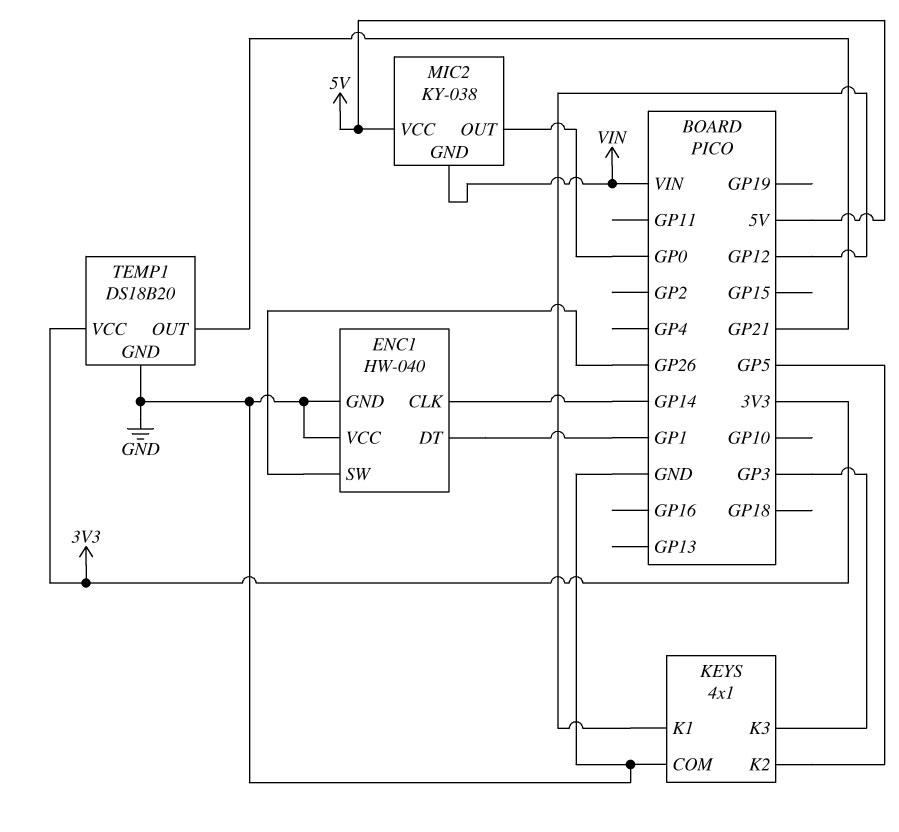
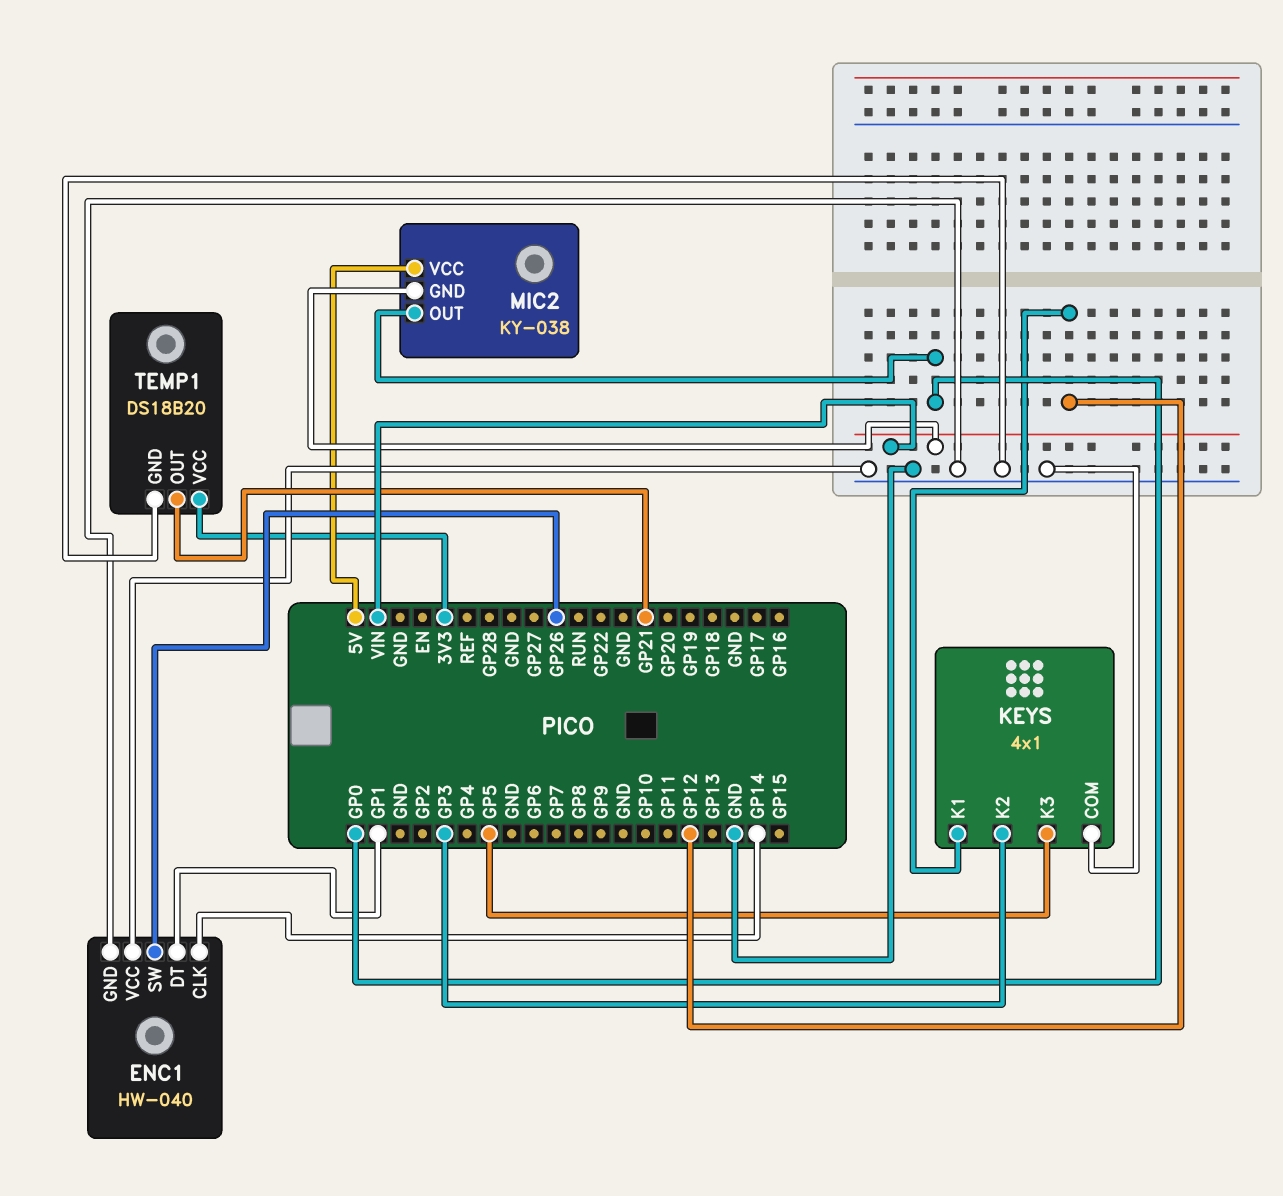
KEYS pin K2: GP5 -> GP3
KEYS pin K3: GP3 -> GP5

